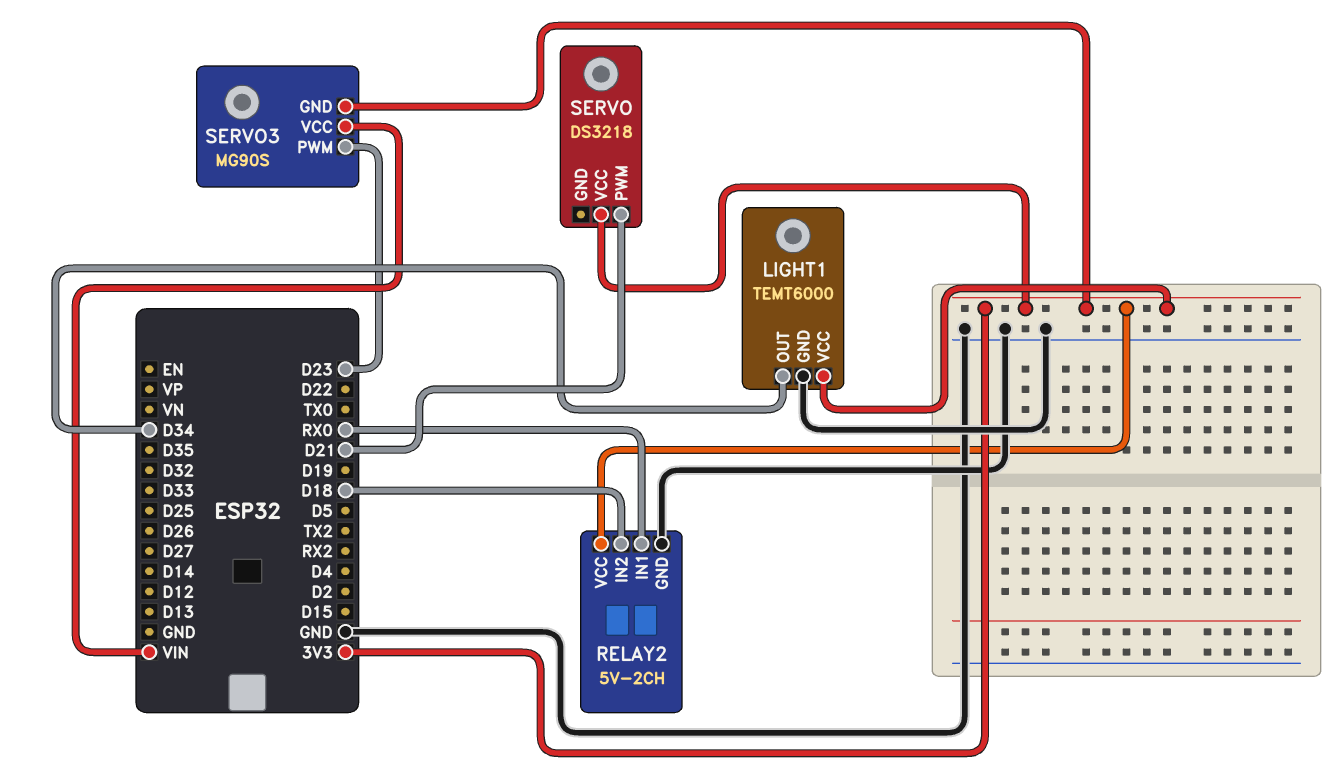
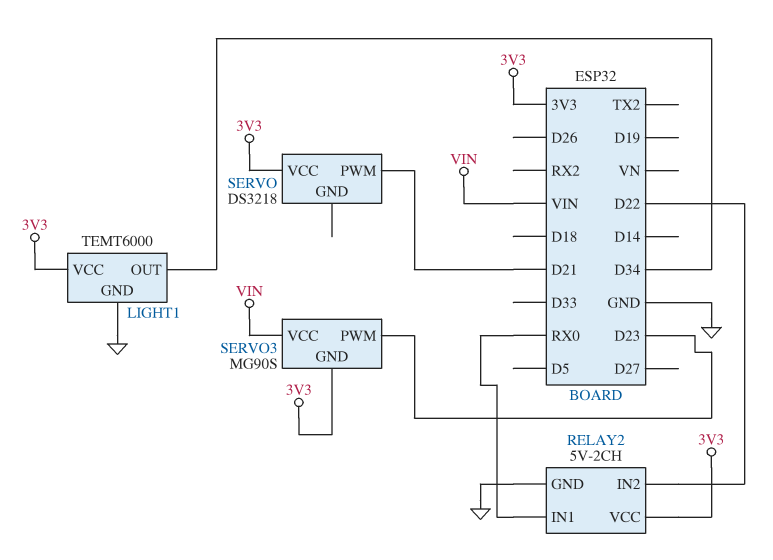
RELAY2 pin IN2: D18 -> D22

